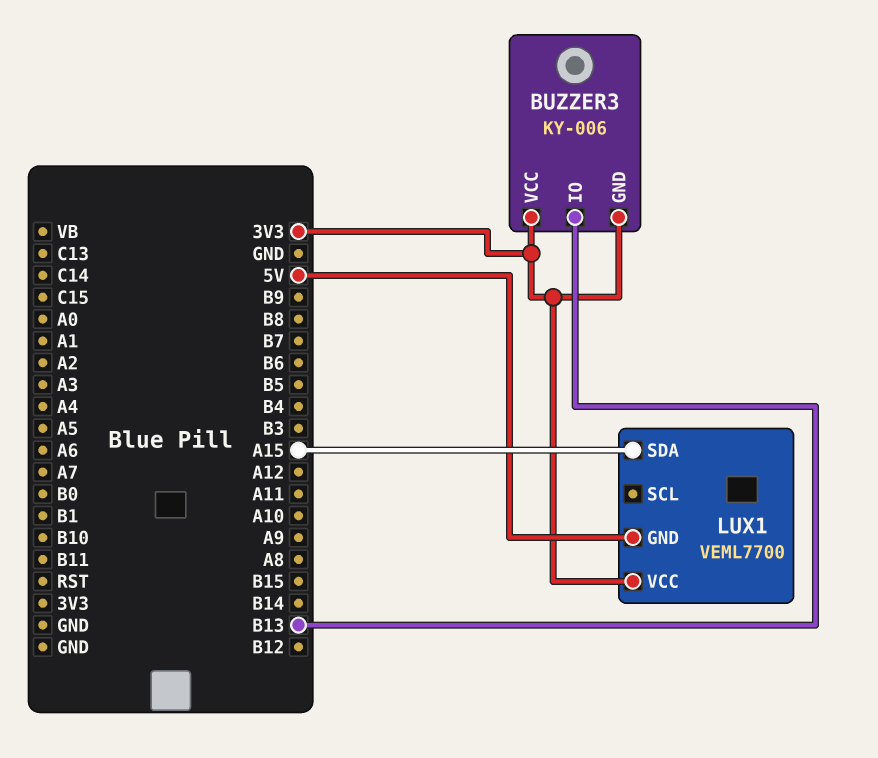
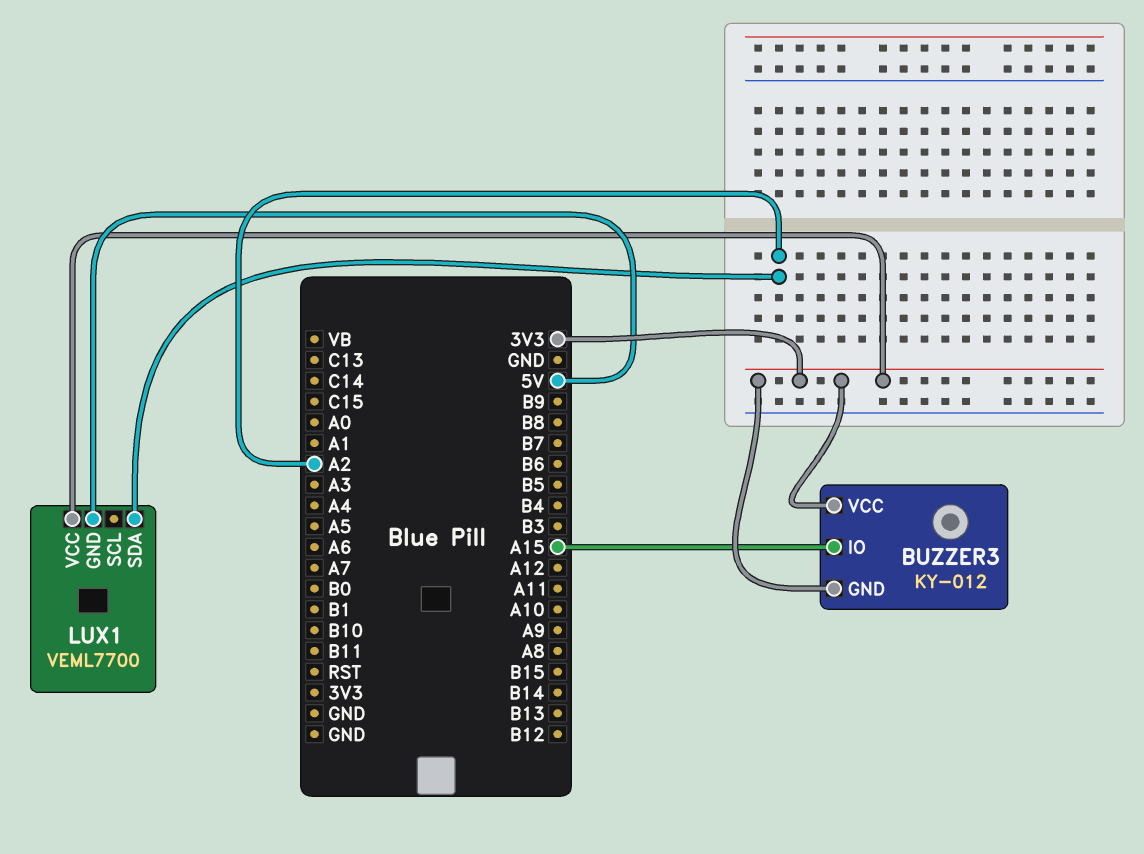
BUZZER3: KY-006 -> KY-012
BUZZER3 pin IO: B13 -> A15
LUX1 pin SDA: A15 -> A2

